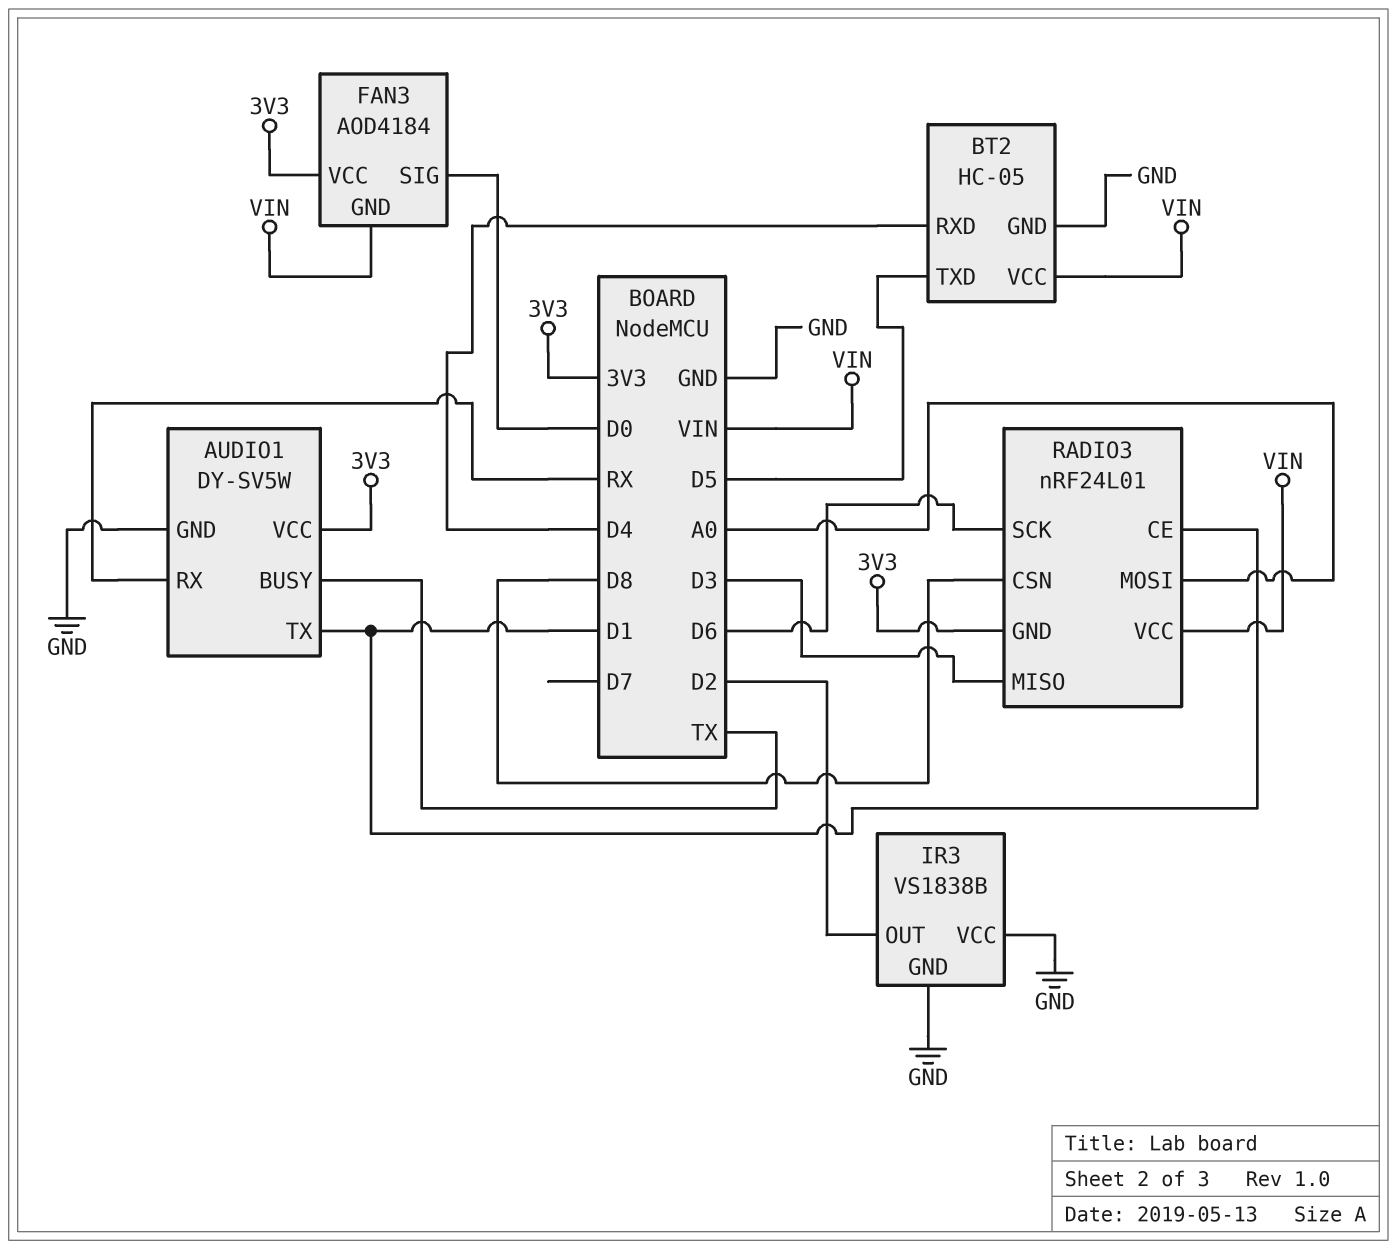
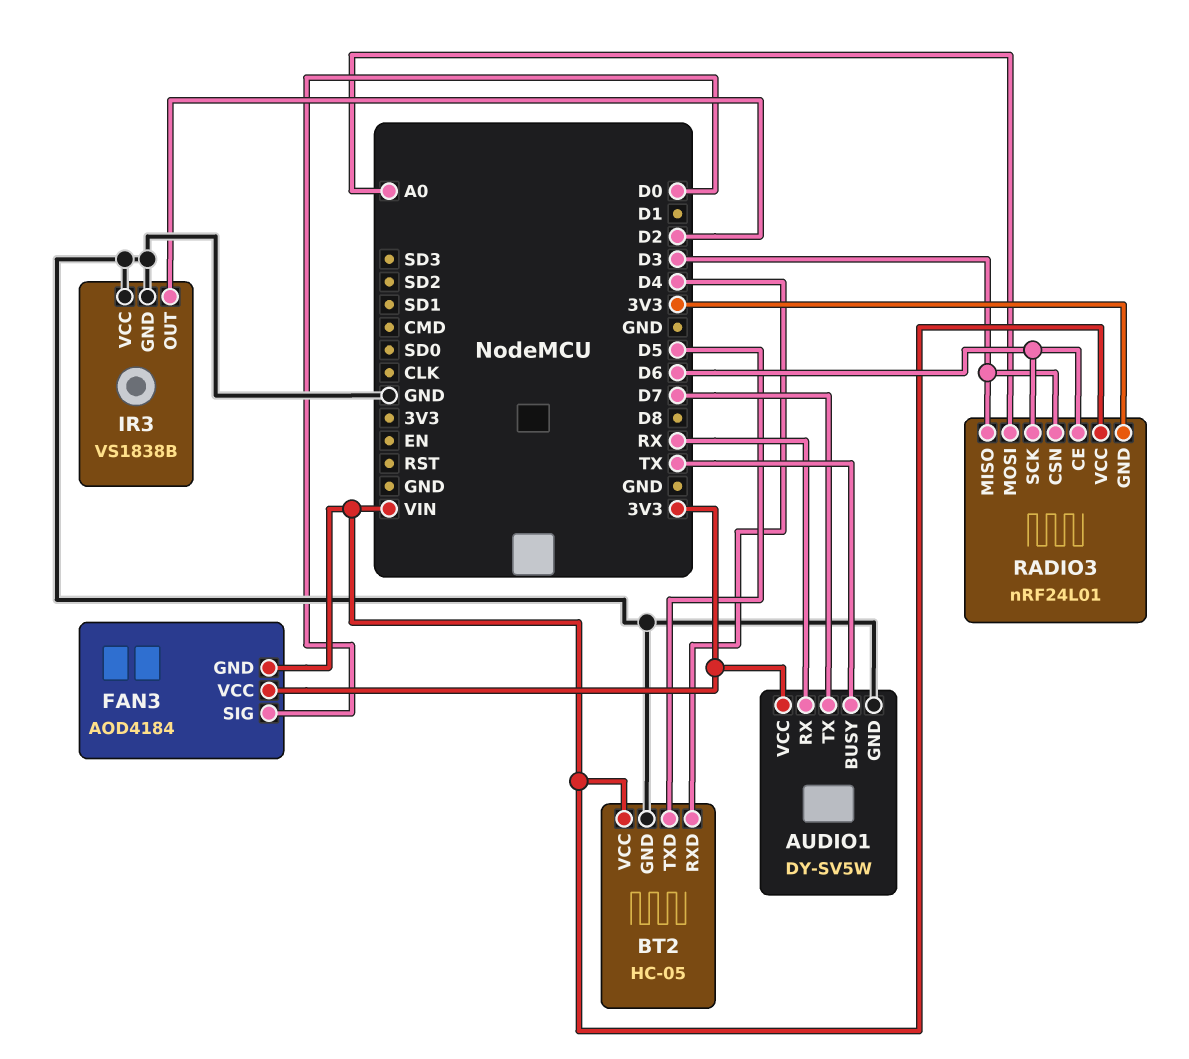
AUDIO1 pin TX: D1 -> D7
RADIO3 pin CE: D1 -> D6
RADIO3 pin CSN: D8 -> D3

